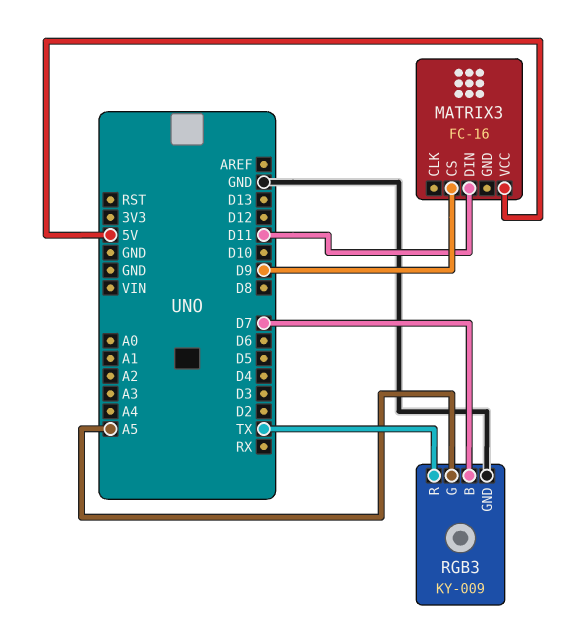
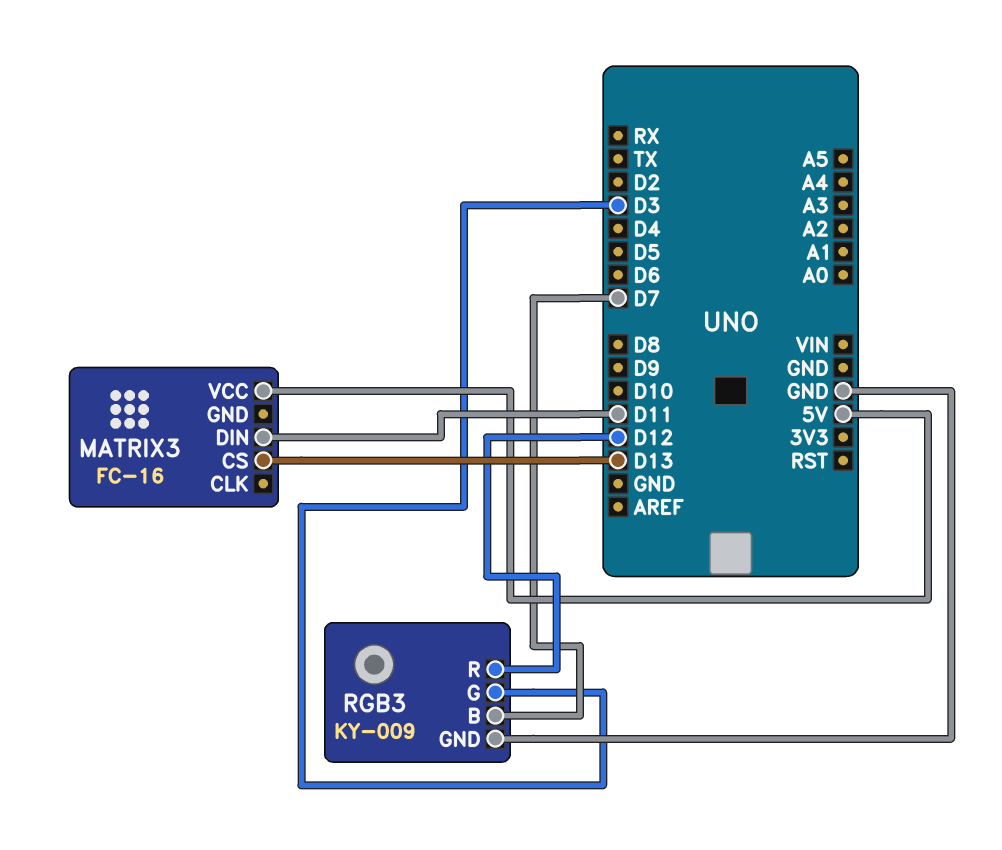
MATRIX3 pin CS: D9 -> D13
RGB3 pin G: A5 -> D3
RGB3 pin R: TX -> D12

